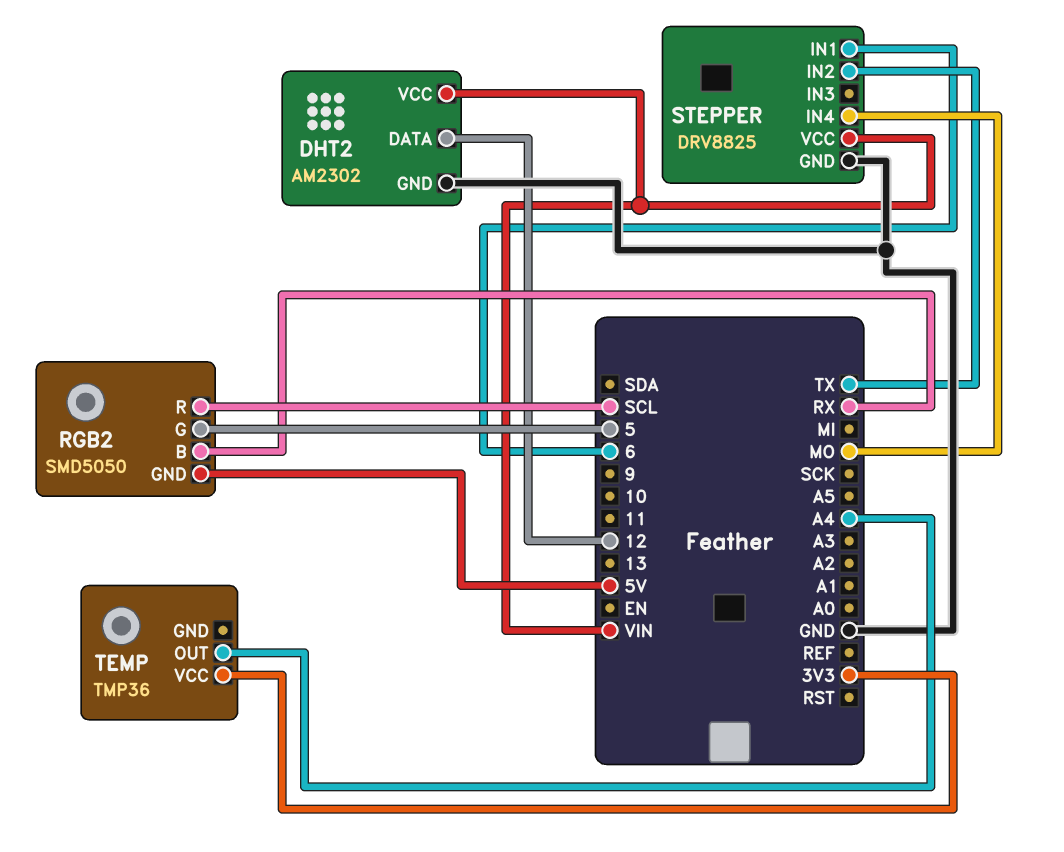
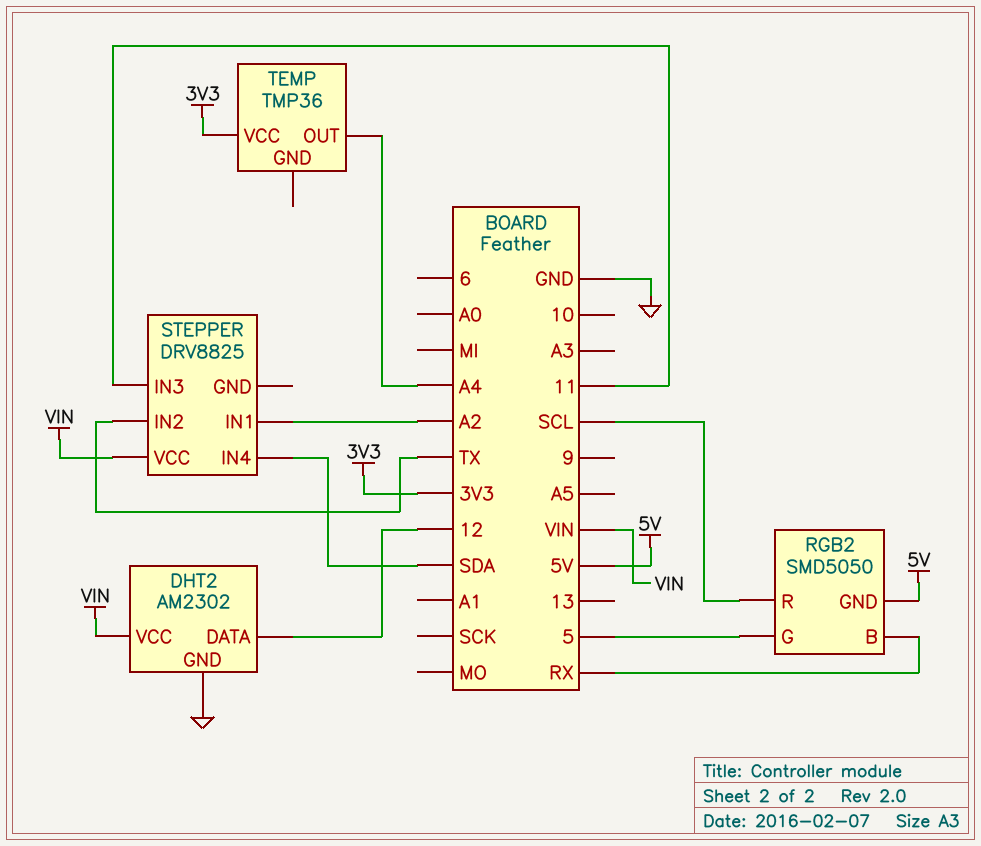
STEPPER pin GND: GND -> none
STEPPER pin IN1: 6 -> A2
STEPPER pin IN3: none -> 11
STEPPER pin IN4: MO -> SDA

